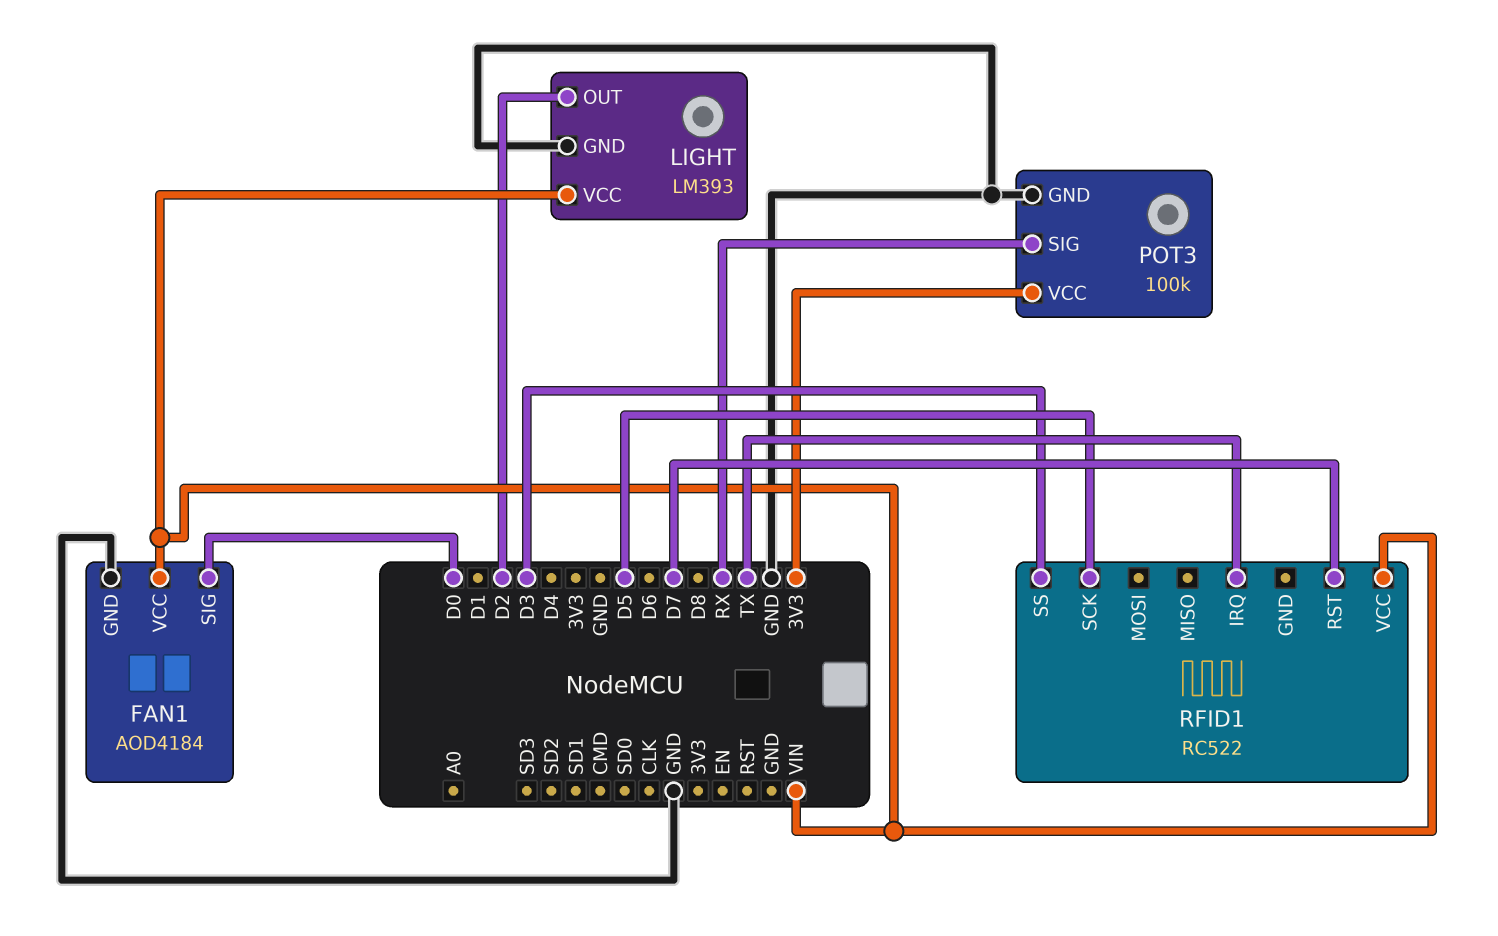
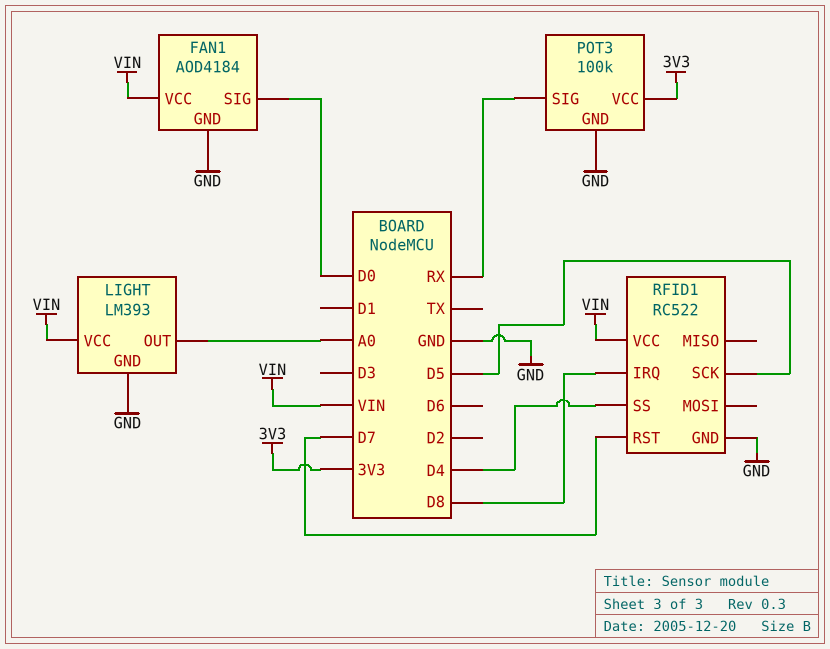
LIGHT pin OUT: D2 -> A0
RFID1 pin GND: none -> GND
RFID1 pin IRQ: TX -> D8
RFID1 pin SS: D3 -> D4

